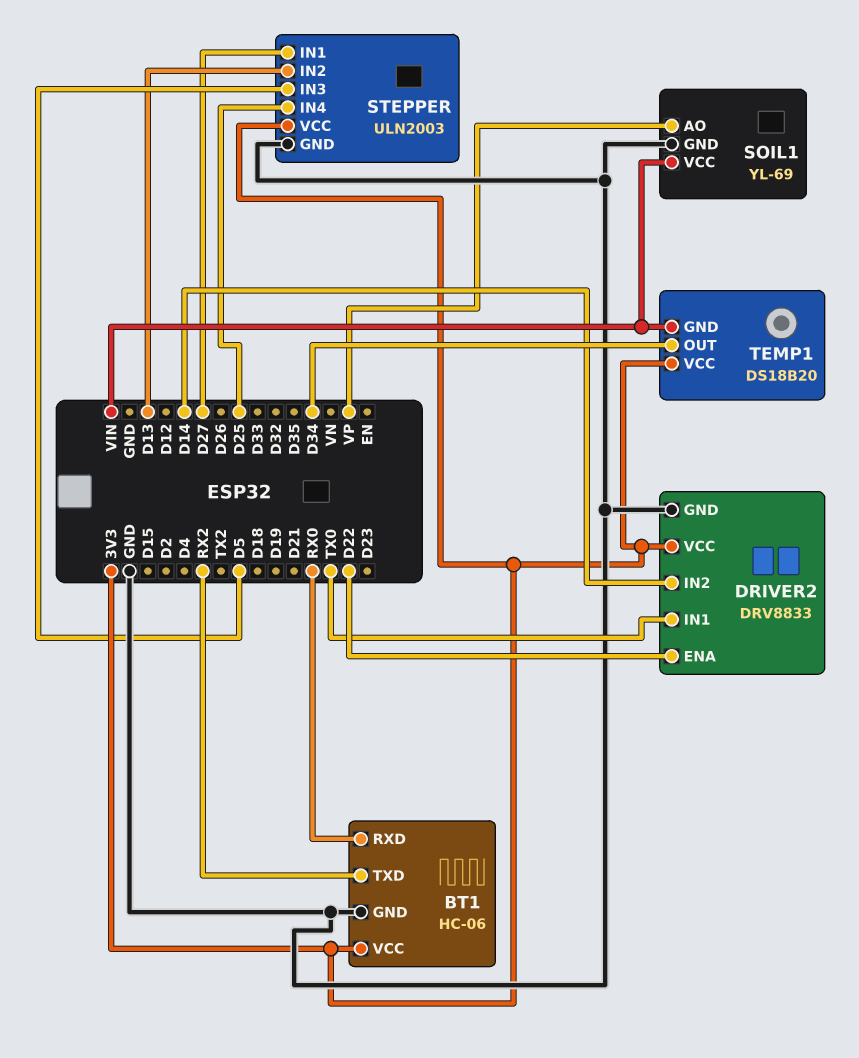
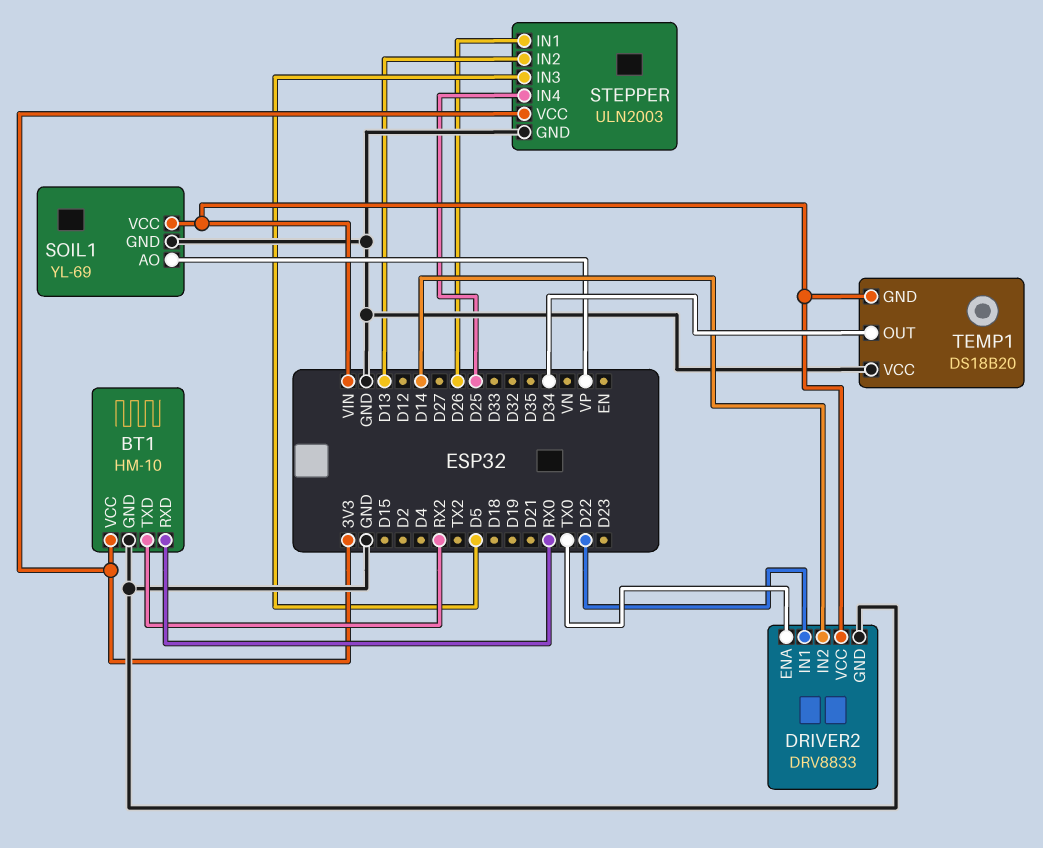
BT1: HC-06 -> HM-10
DRIVER2 pin ENA: D22 -> TX0
DRIVER2 pin IN1: TX0 -> D22
DRIVER2 pin VCC: 3V3 -> VIN
STEPPER pin IN1: D27 -> D26
TEMP1 pin VCC: 3V3 -> GND

